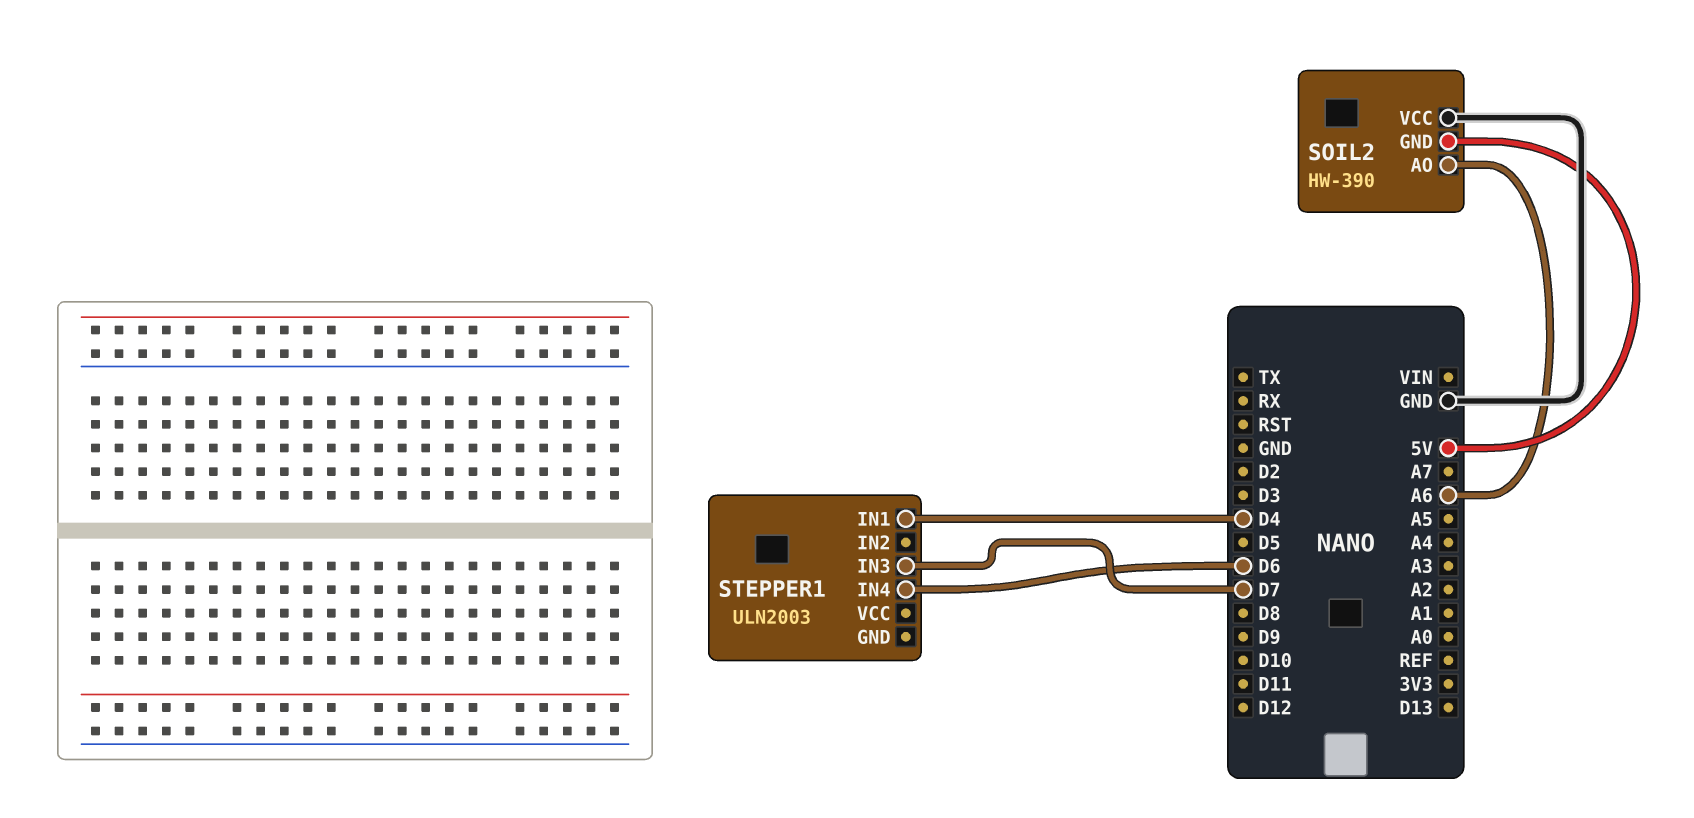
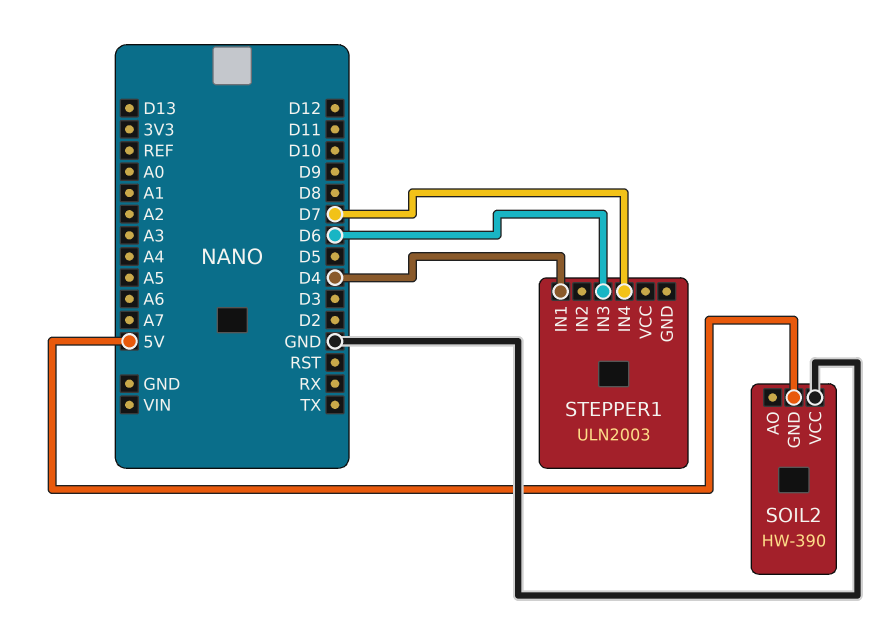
SOIL2 pin AO: A6 -> none
STEPPER1 pin IN3: D7 -> D6
STEPPER1 pin IN4: D6 -> D7

